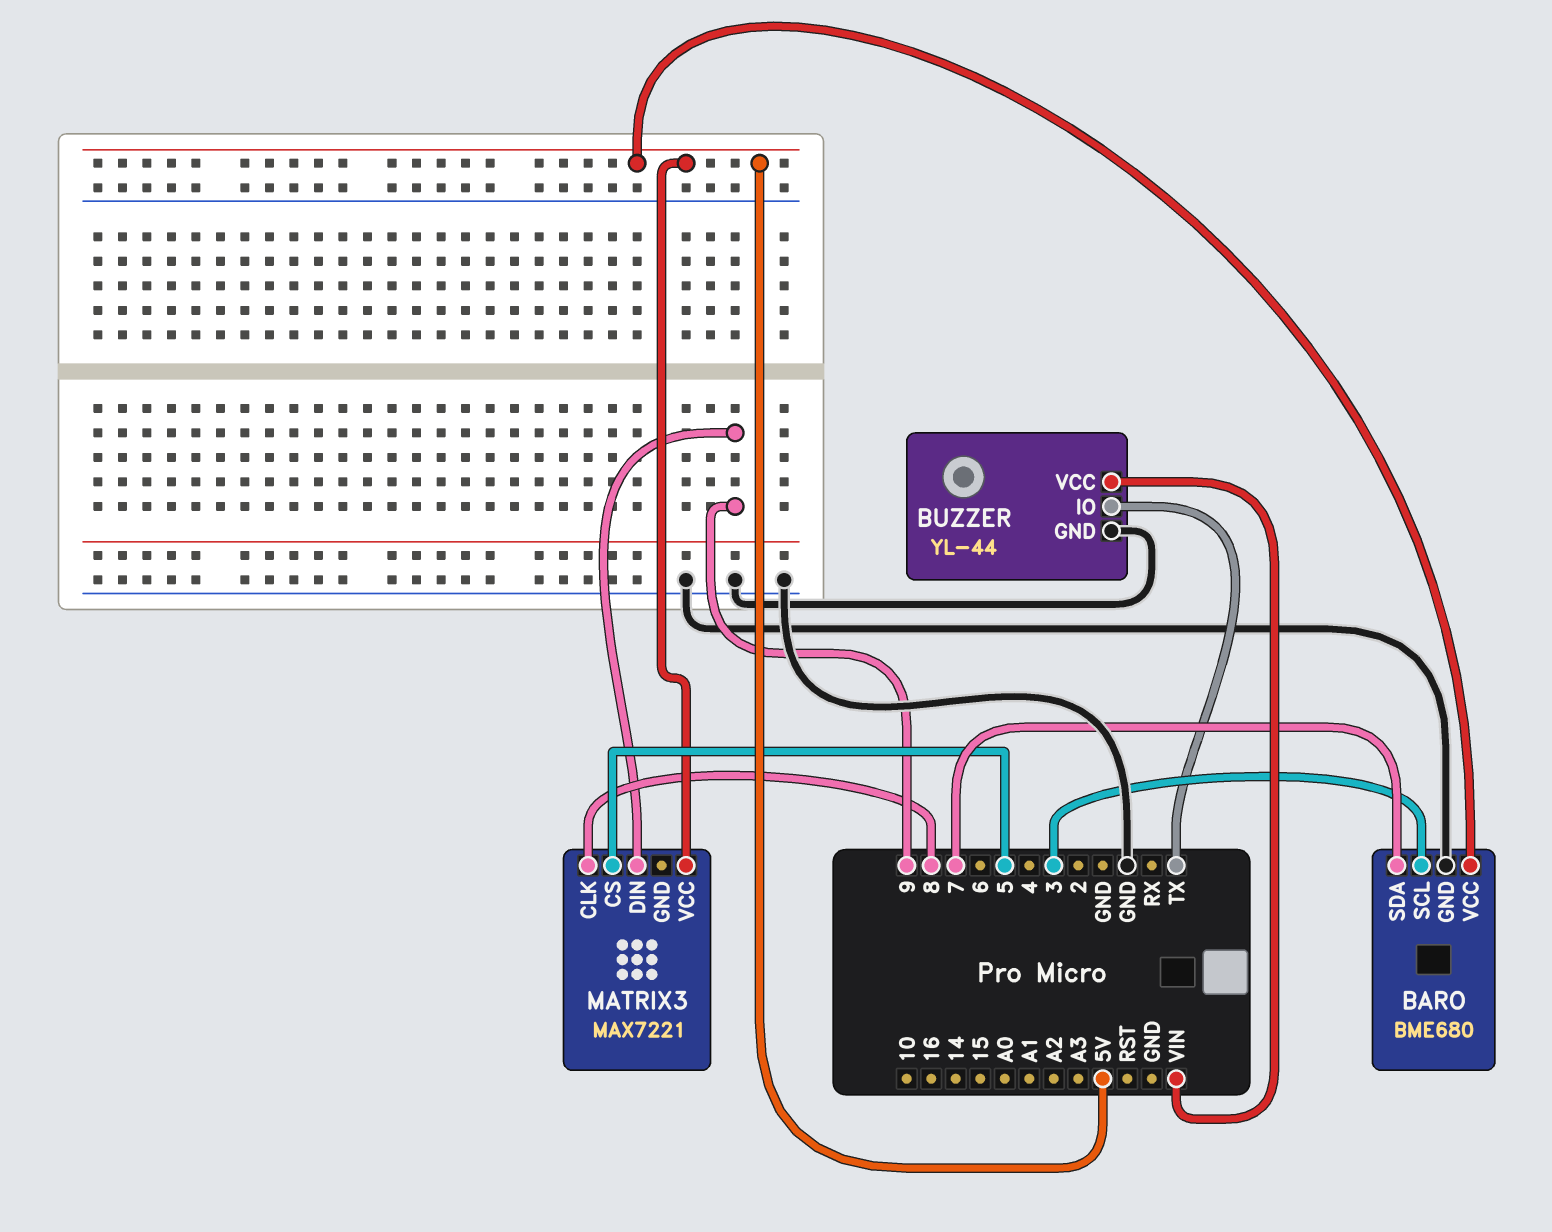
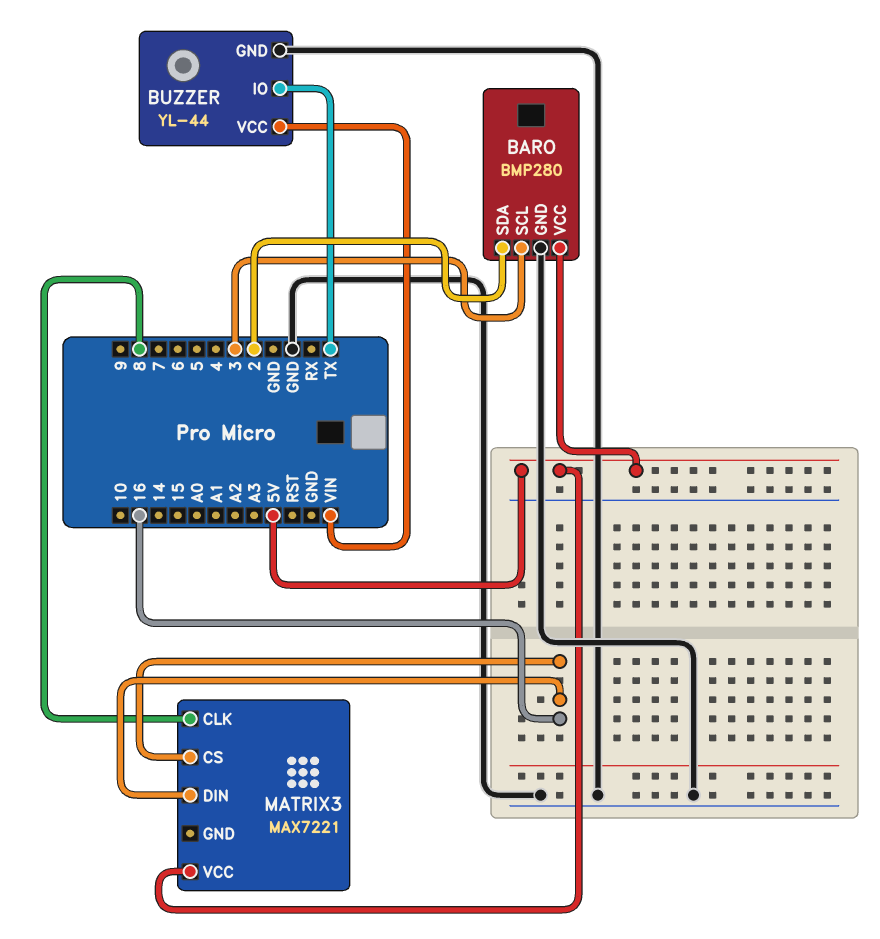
BARO: BME680 -> BMP280
BARO pin SDA: 7 -> 2
MATRIX3 pin CS: 5 -> 16
MATRIX3 pin DIN: 9 -> 16

